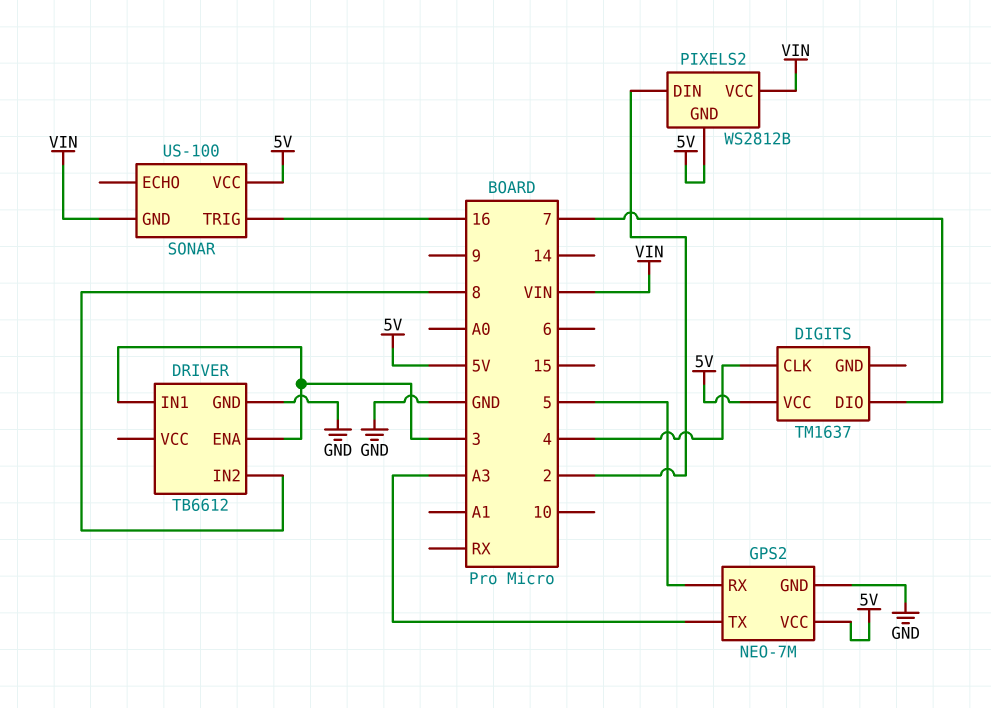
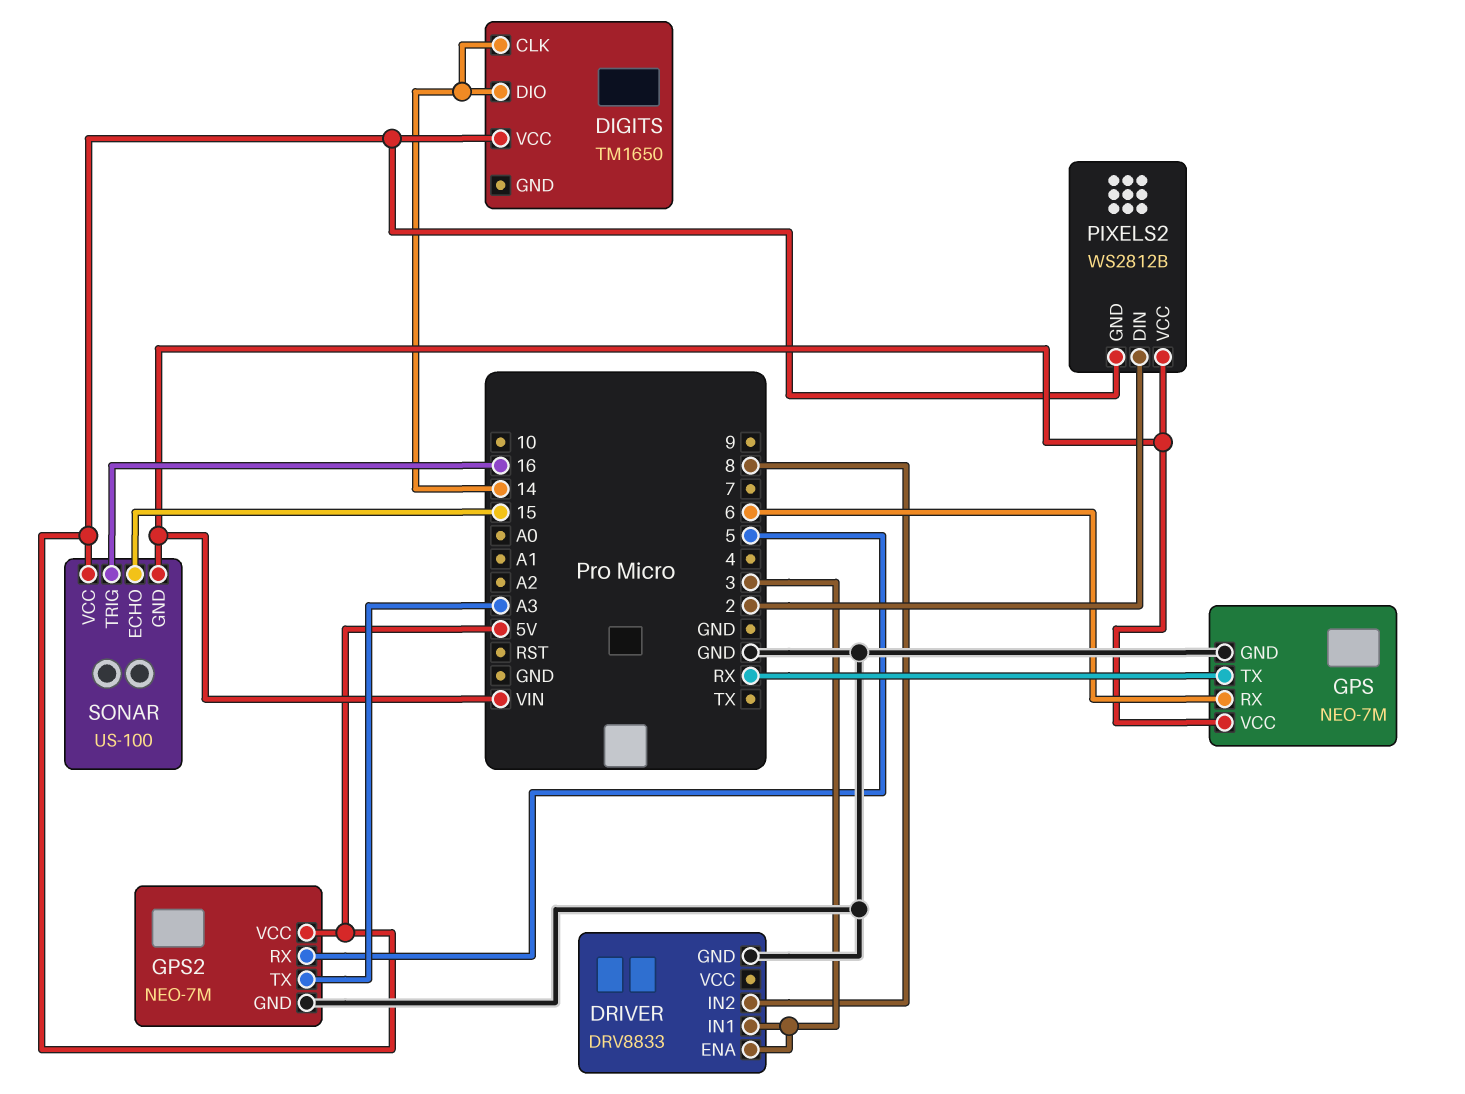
DIGITS: TM1637 -> TM1650
DIGITS pin CLK: 4 -> 14
DIGITS pin DIO: 7 -> 14
DRIVER: TB6612 -> DRV8833
GPS: none -> NEO-7M
GPS pin GND: none -> GND
GPS pin RX: none -> 6
GPS pin TX: none -> RX
GPS pin VCC: none -> VIN
SONAR pin ECHO: none -> 15

